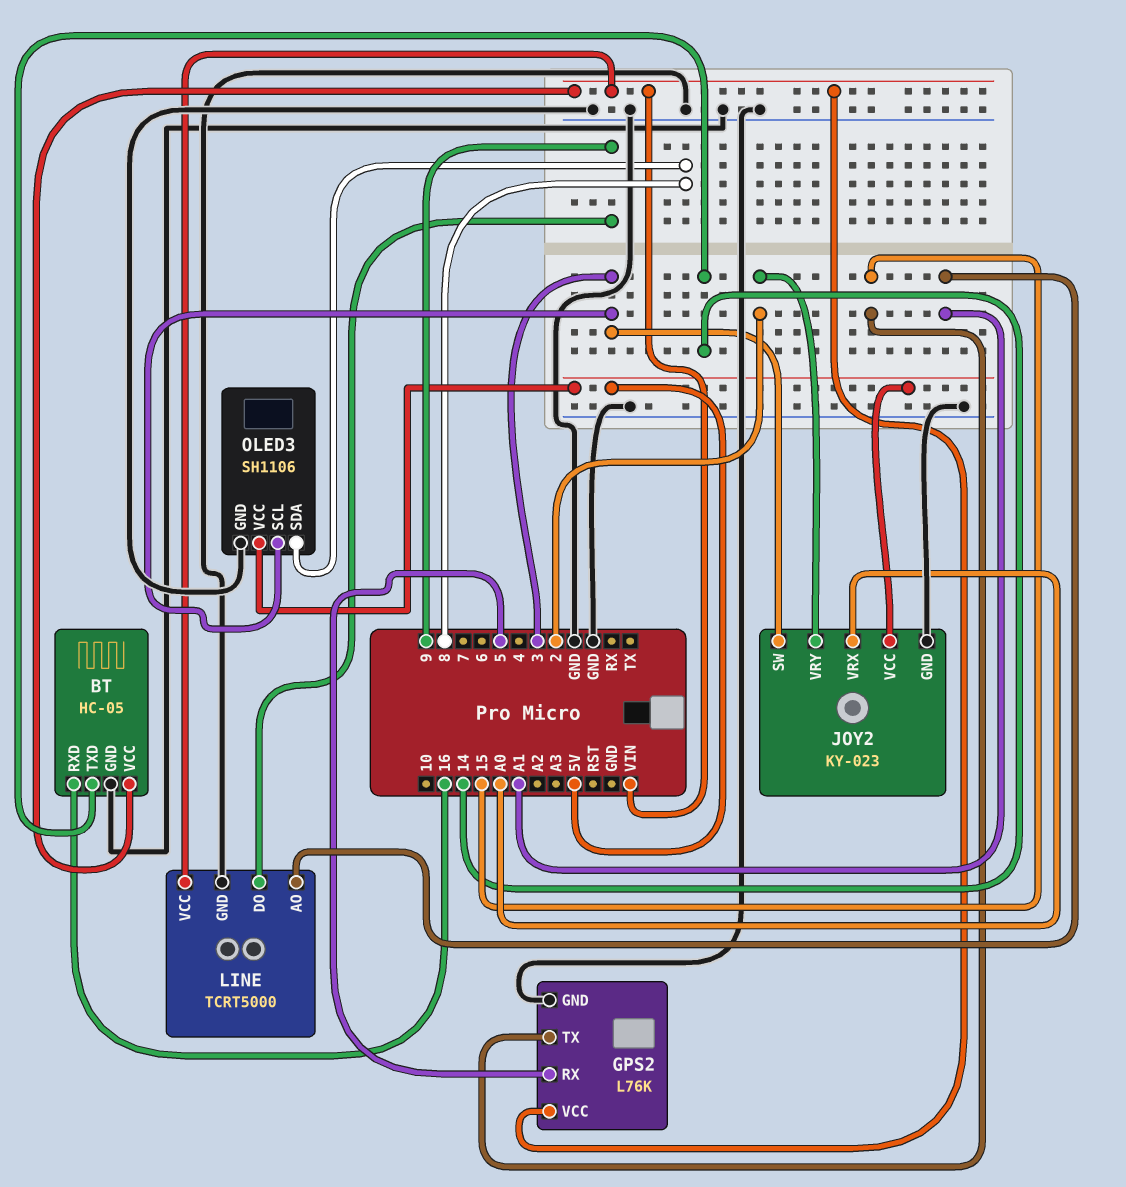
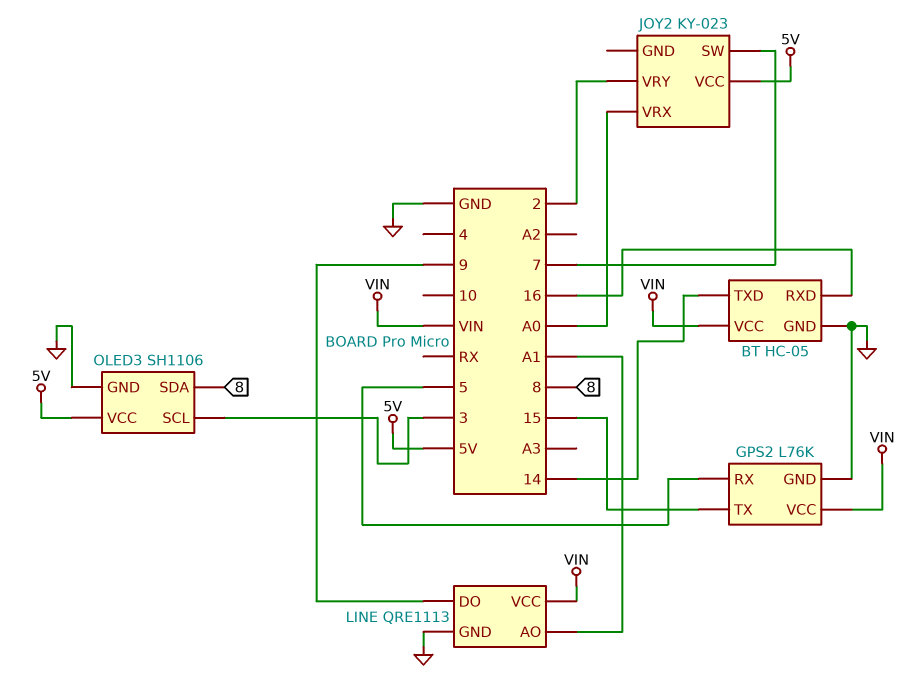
JOY2 pin GND: GND -> none
JOY2 pin SW: 3 -> 7
LINE: TCRT5000 -> QRE1113

